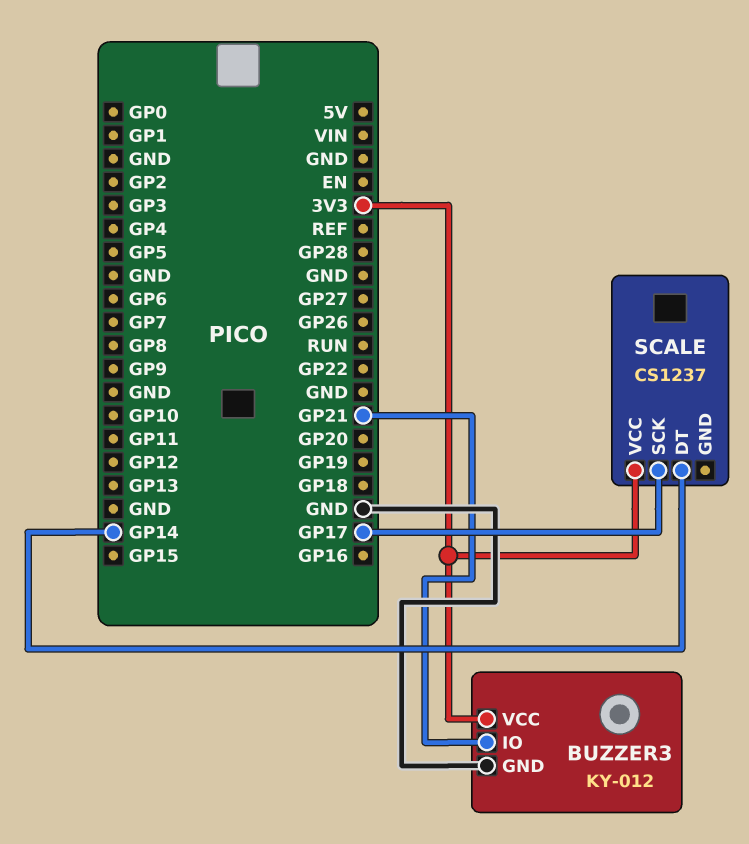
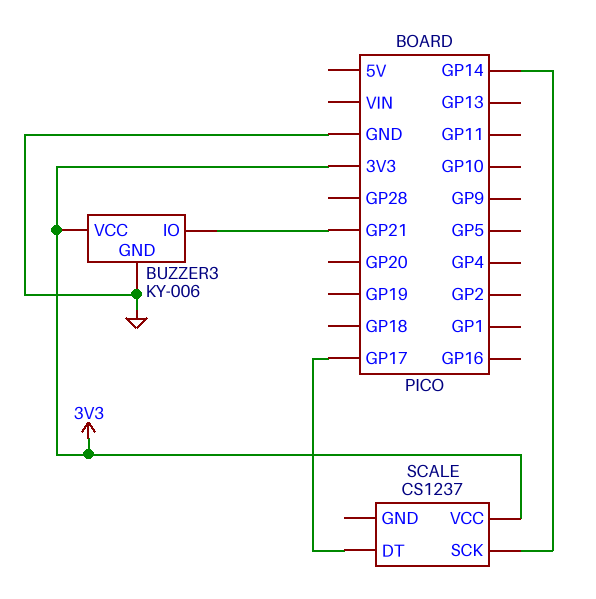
BUZZER3: KY-012 -> KY-006
SCALE pin DT: GP14 -> GP17
SCALE pin SCK: GP17 -> GP14

